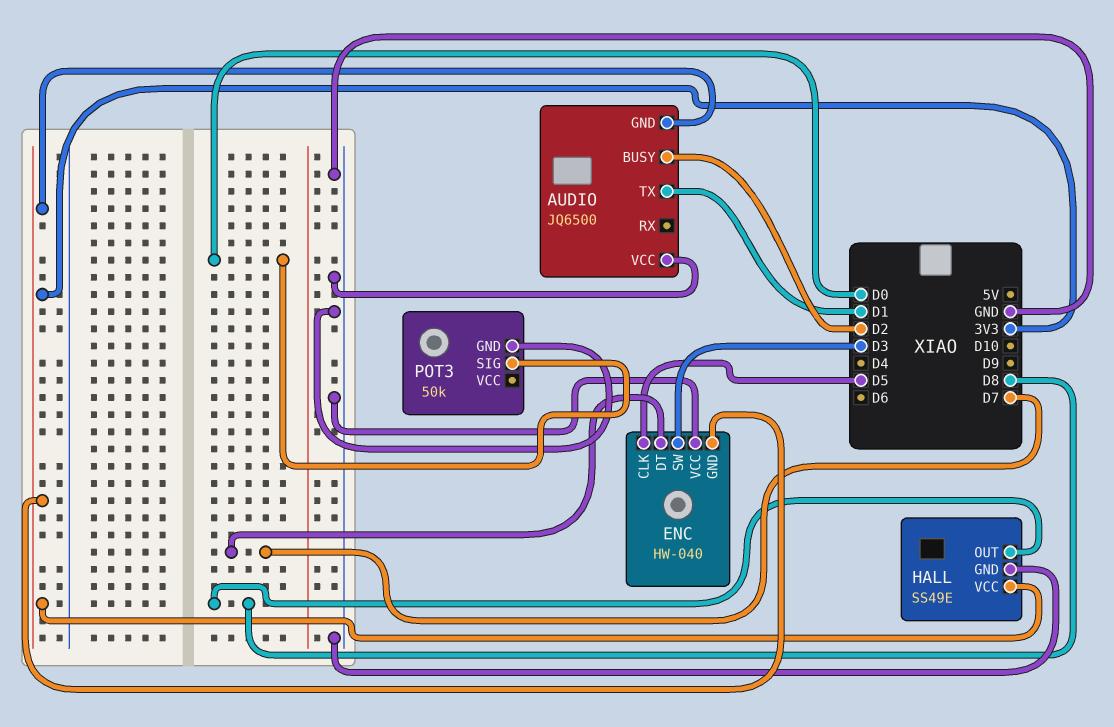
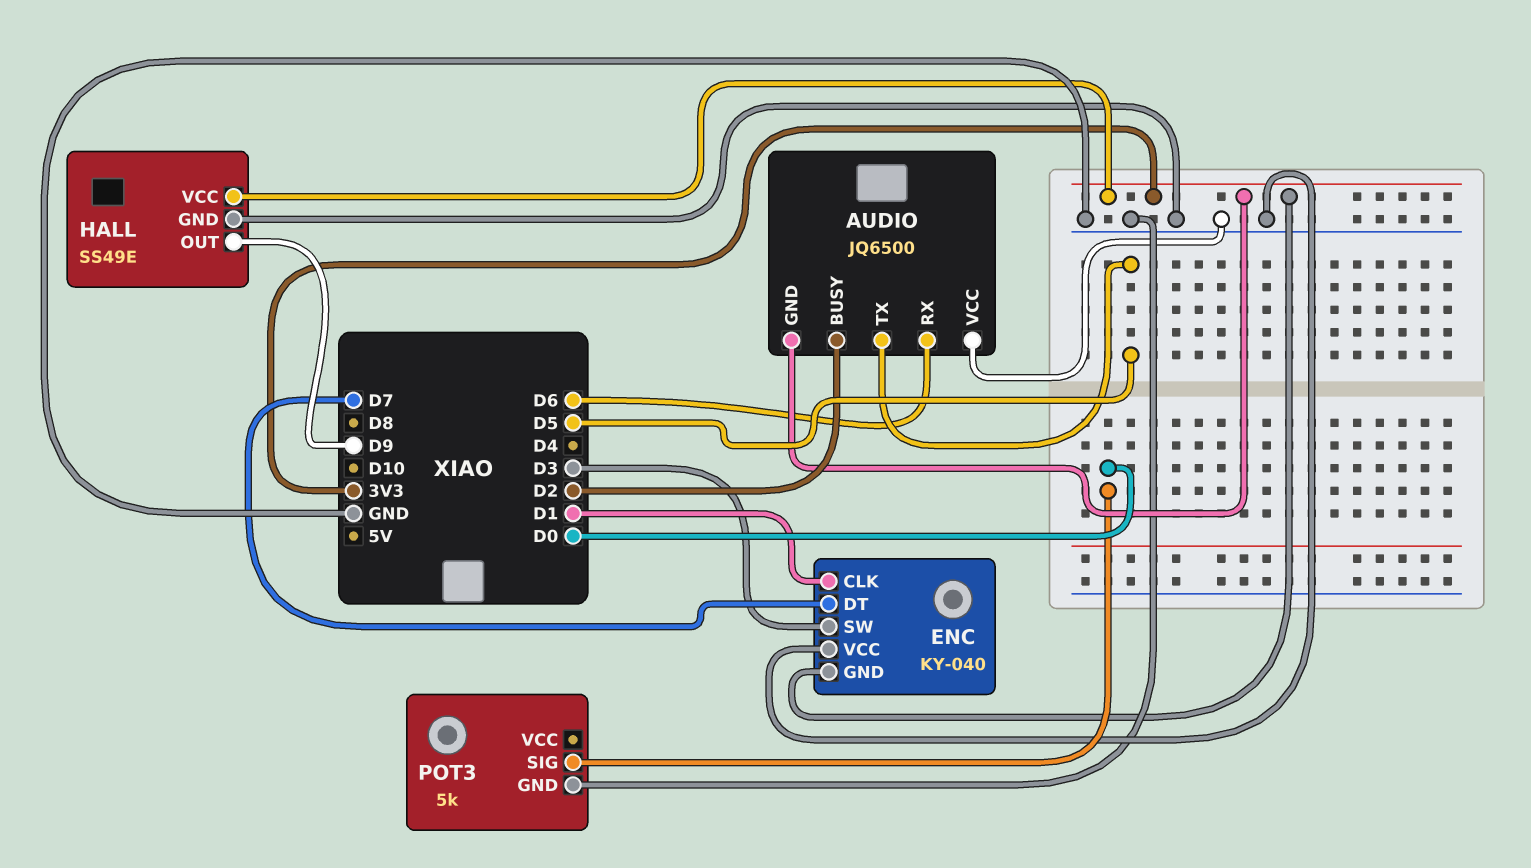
AUDIO pin RX: none -> D6
AUDIO pin TX: D1 -> D5
ENC: HW-040 -> KY-040
ENC pin CLK: D5 -> D1
HALL pin OUT: D8 -> D9
POT3: 50k -> 5k

